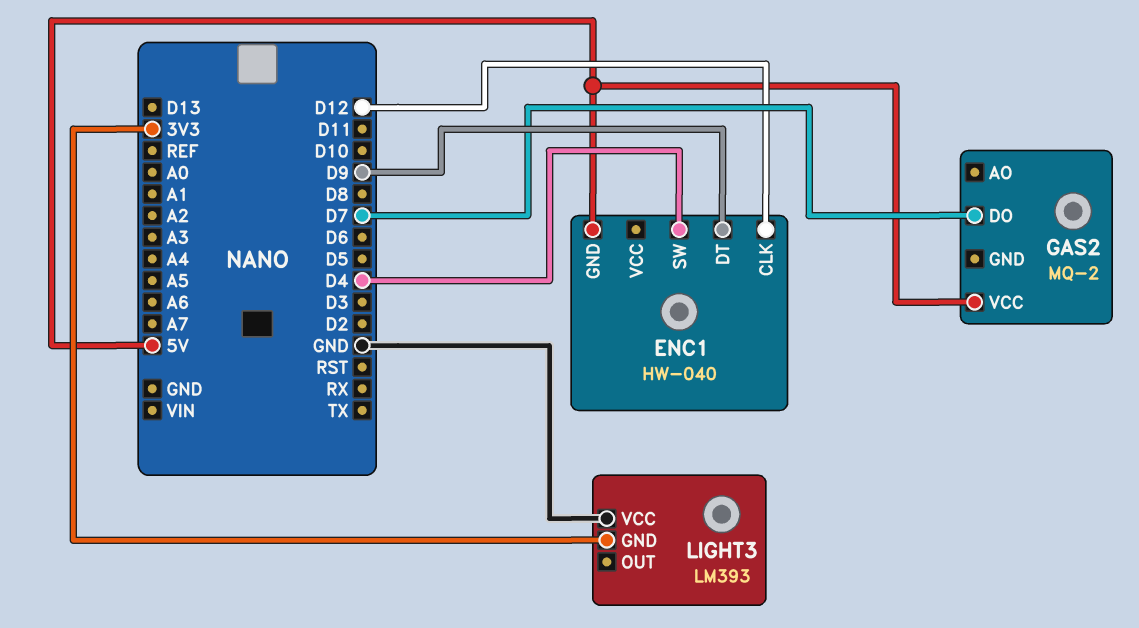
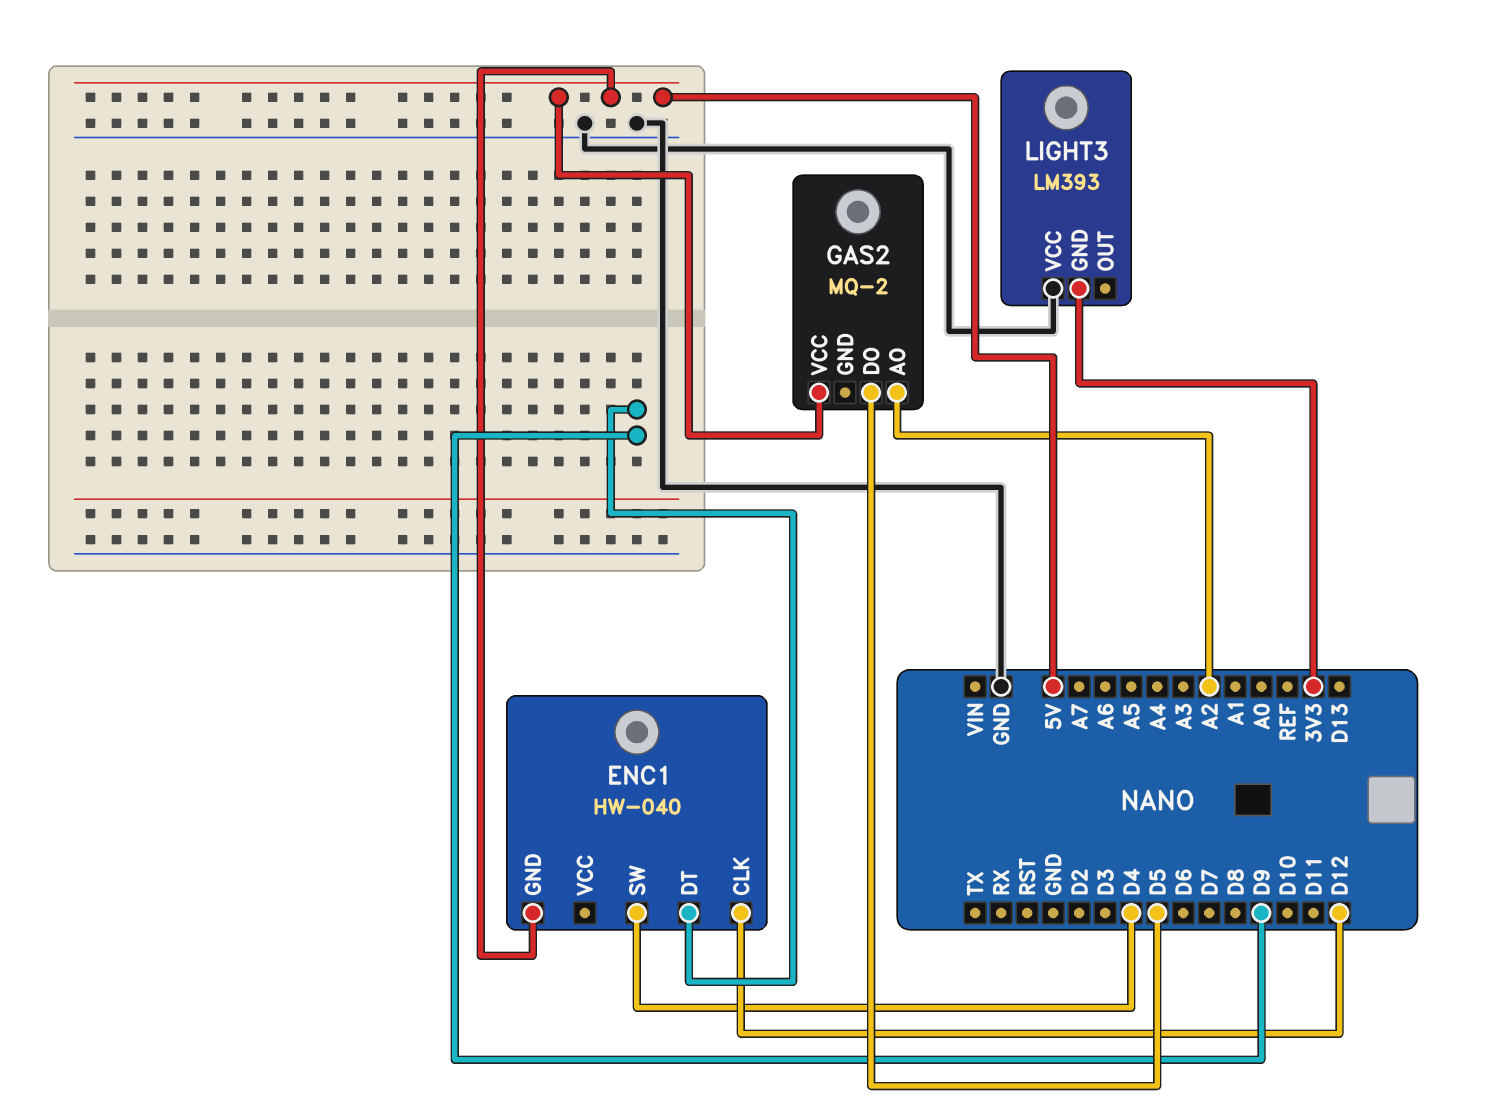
GAS2 pin AO: none -> A2
GAS2 pin DO: D7 -> D5

